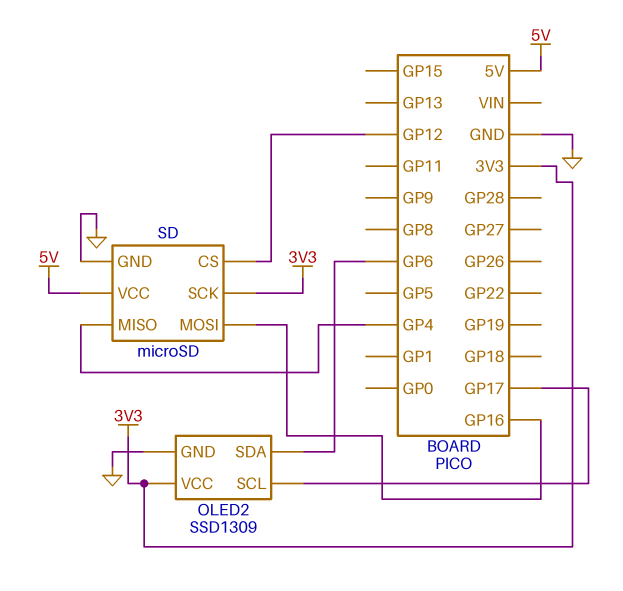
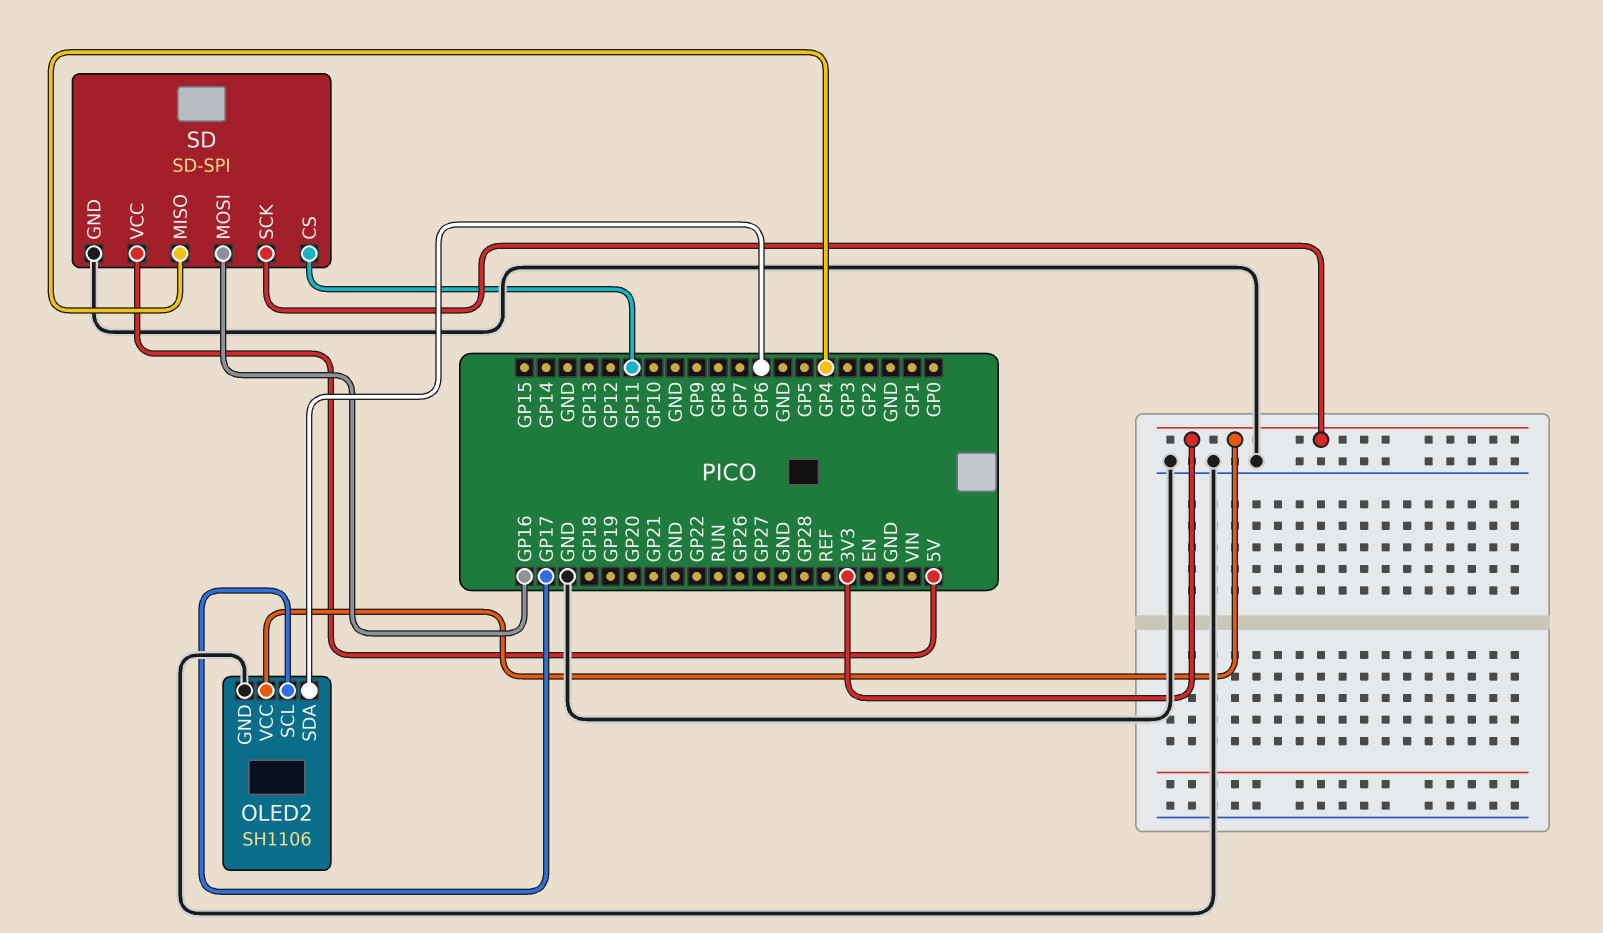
OLED2: SSD1309 -> SH1106
SD: microSD -> SD-SPI
SD pin CS: GP12 -> GP11

